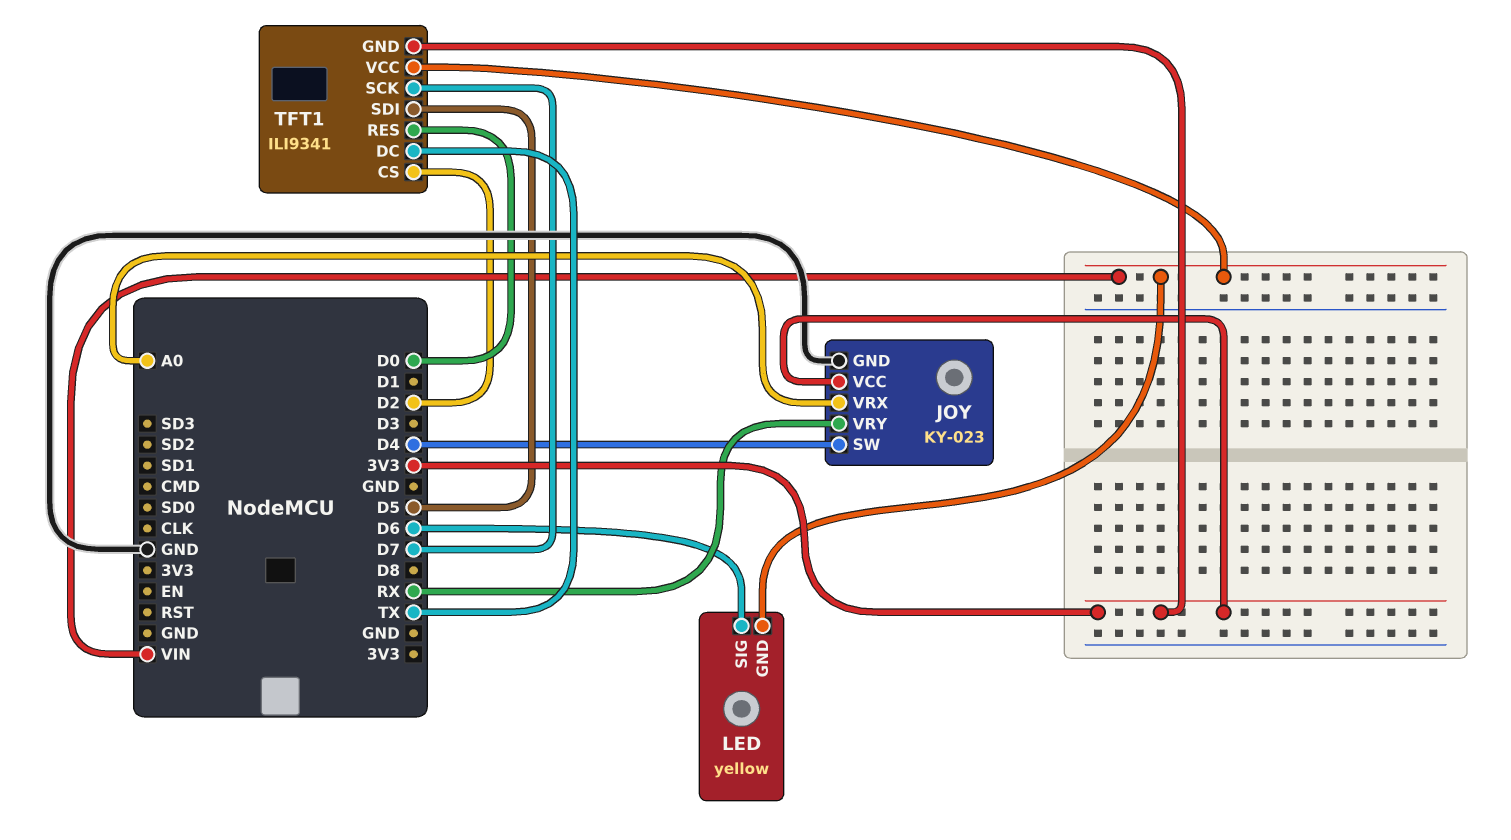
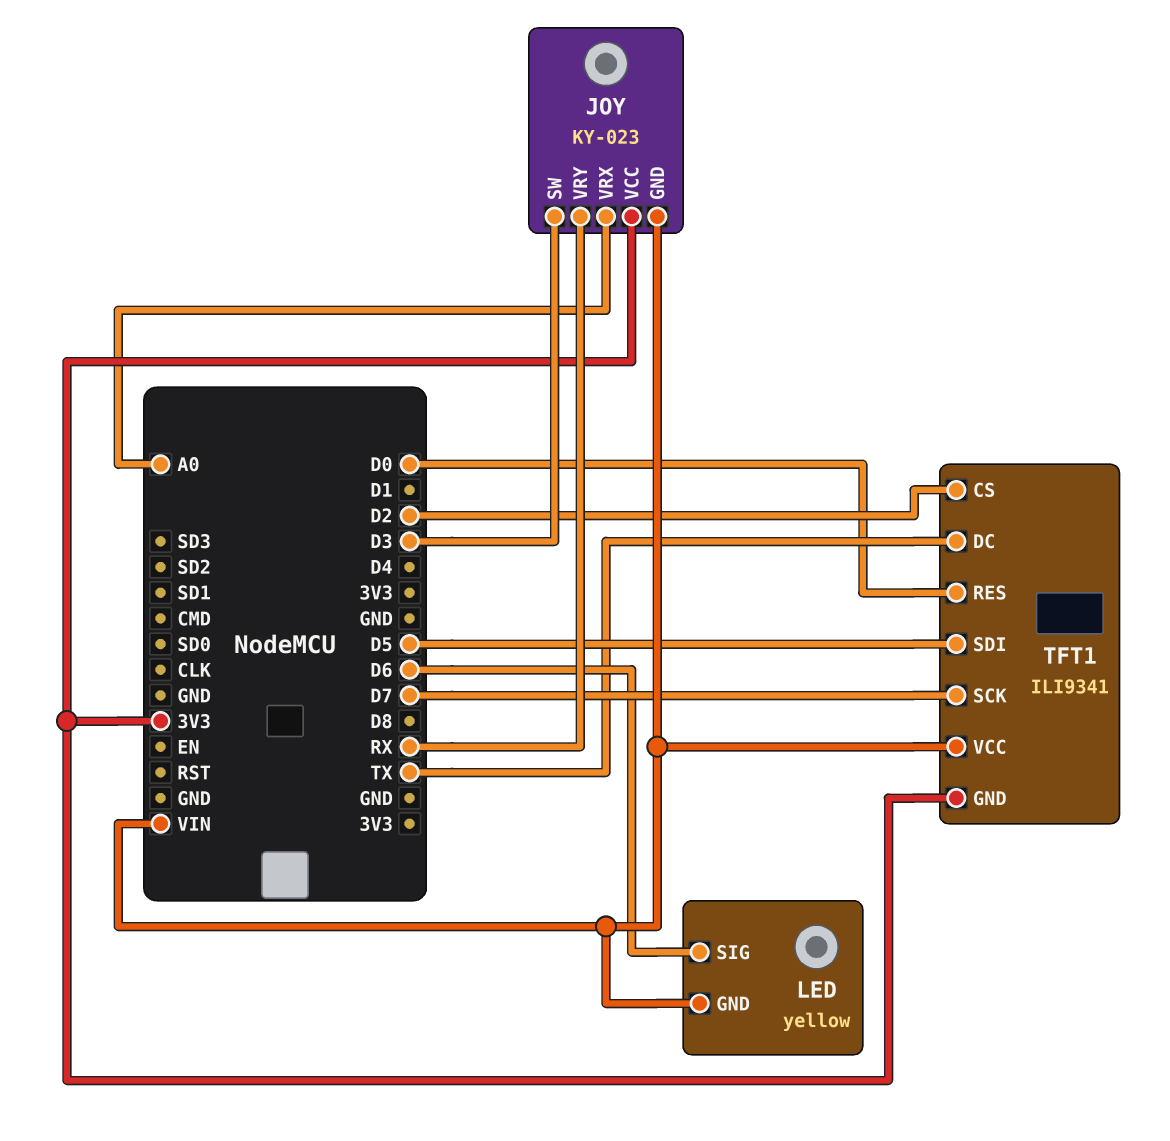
JOY pin GND: GND -> VIN
JOY pin SW: D4 -> D3

